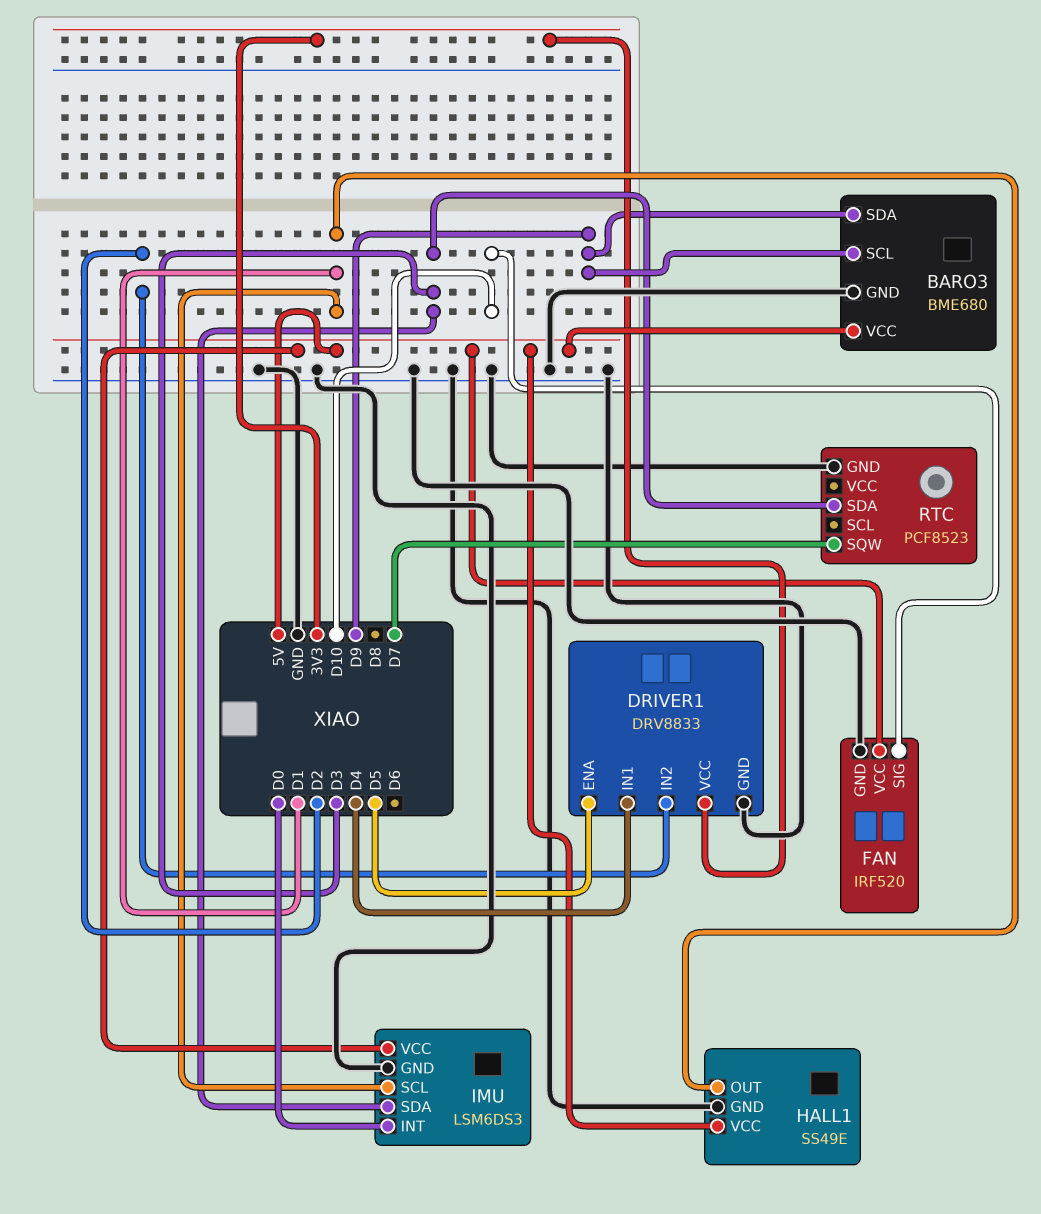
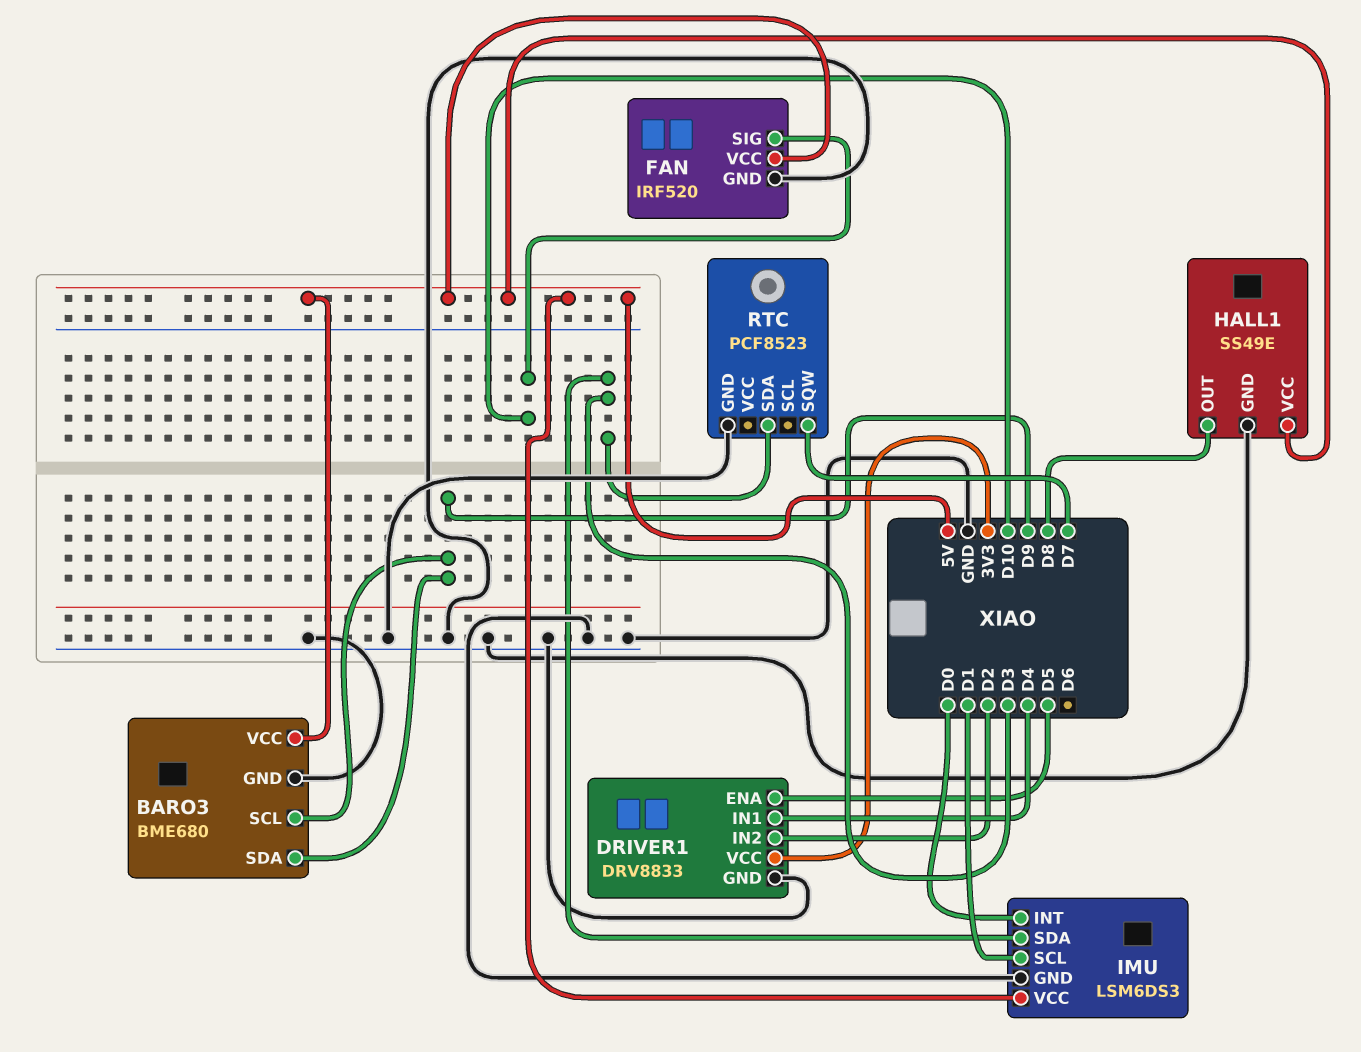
HALL1 pin OUT: D1 -> D8

